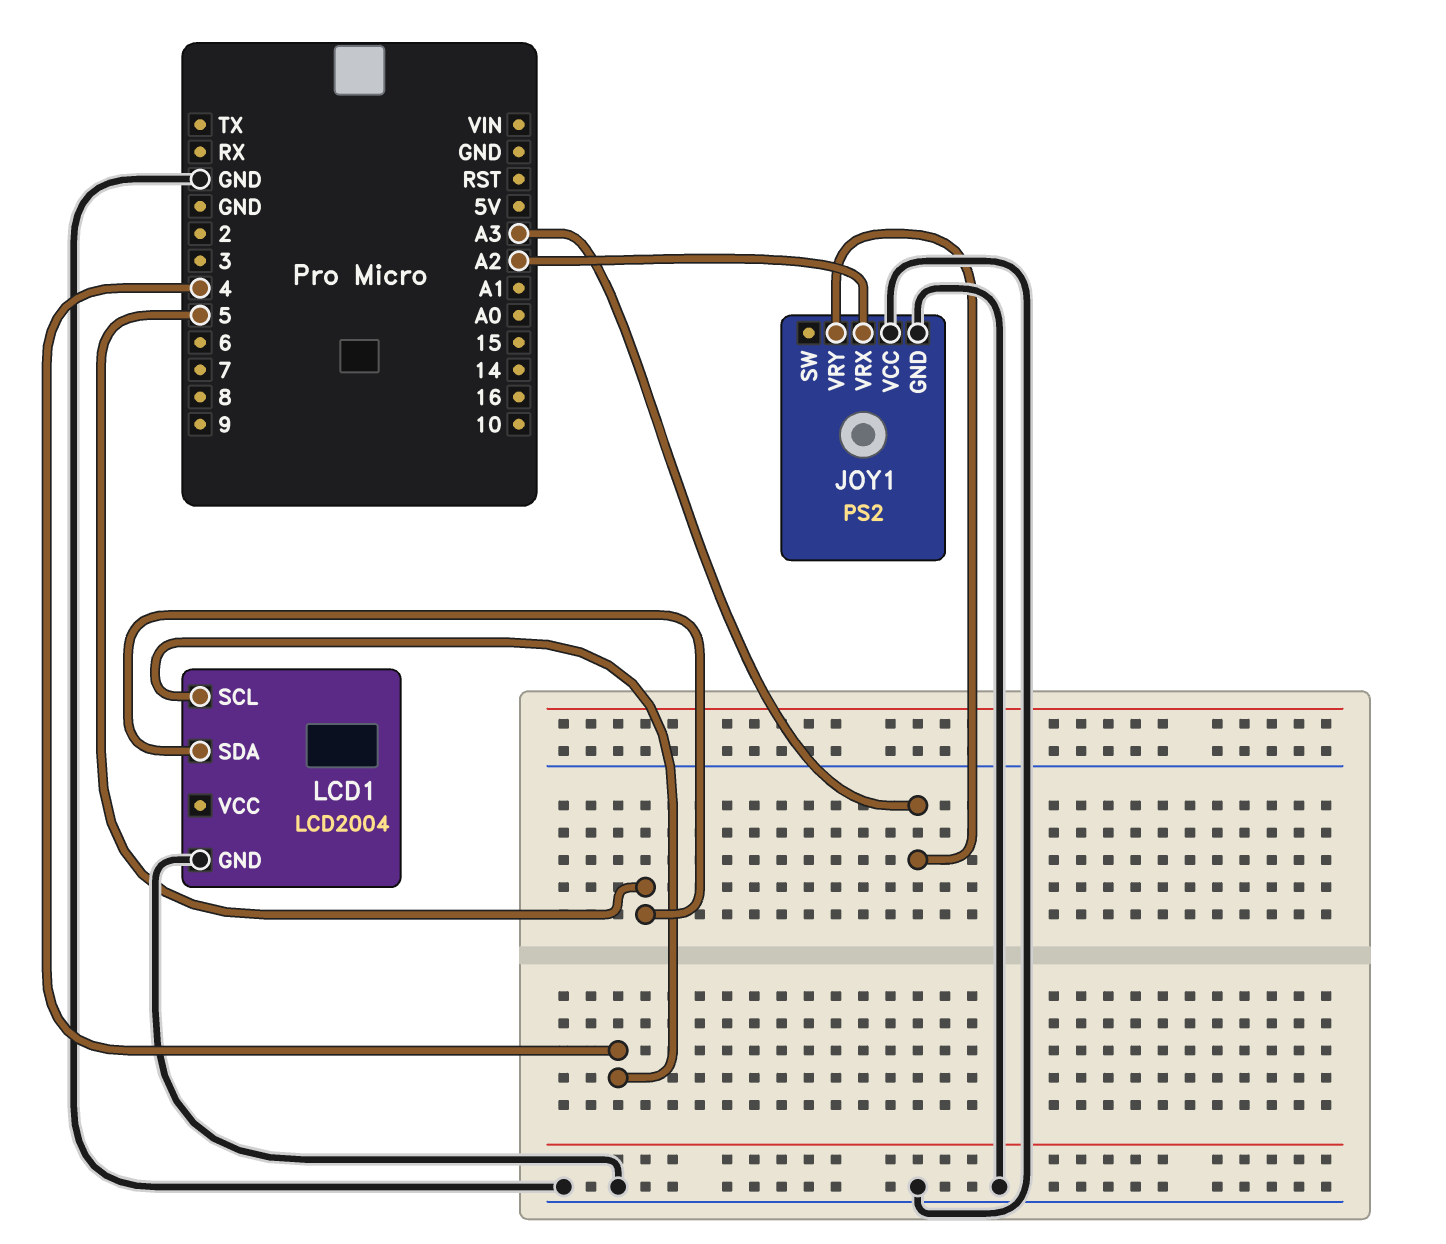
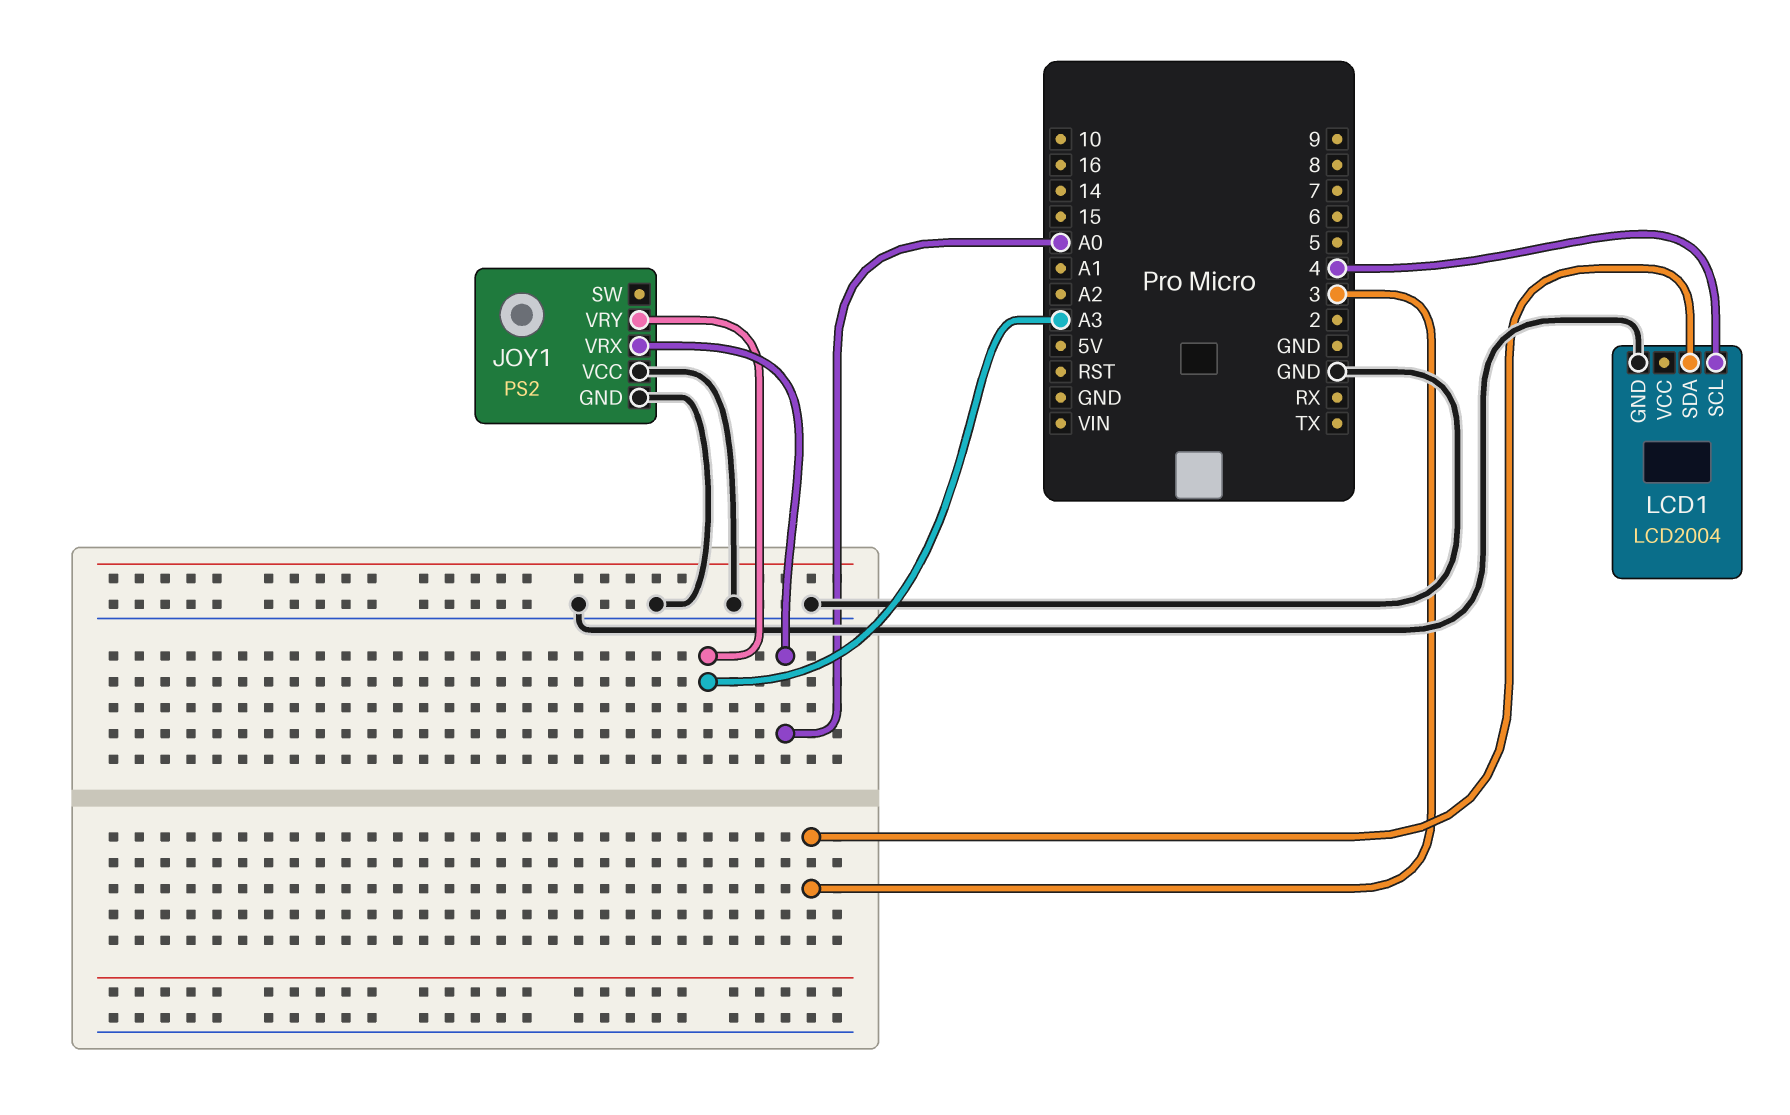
JOY1 pin VRX: A2 -> A0
LCD1 pin SDA: 5 -> 3

